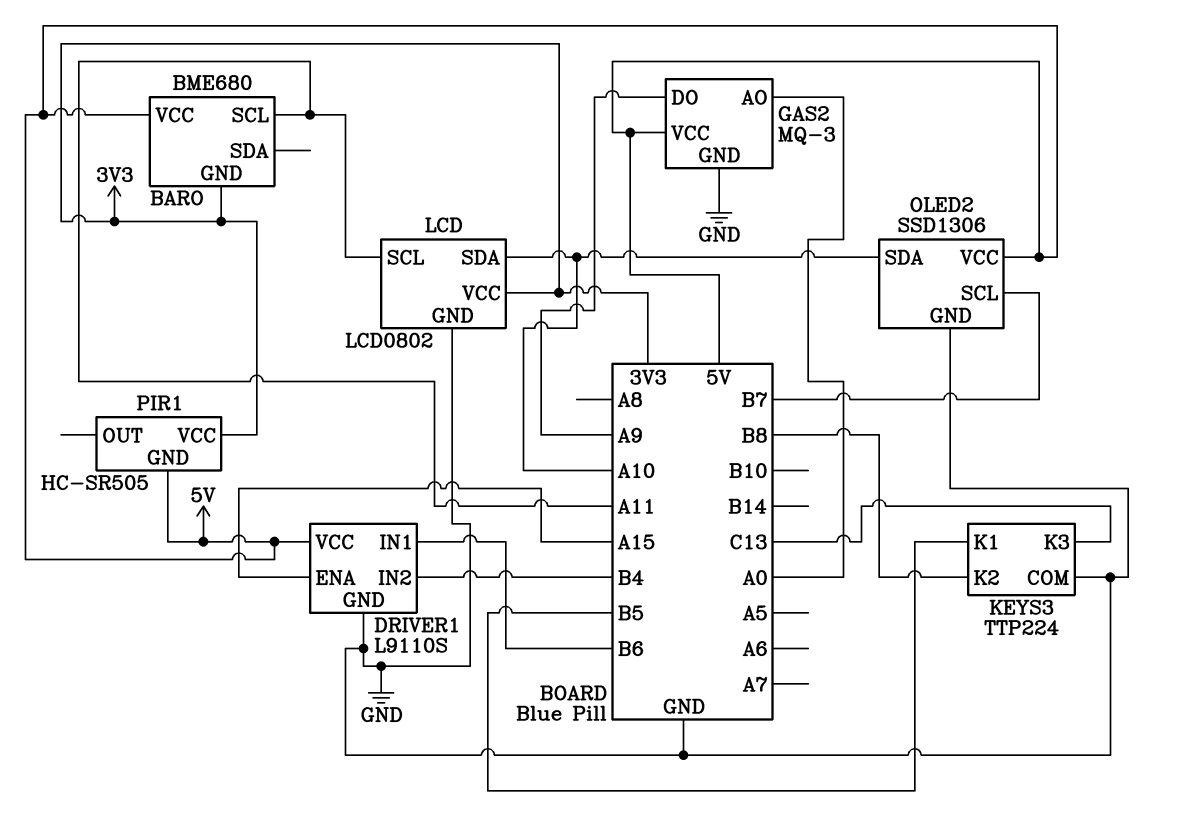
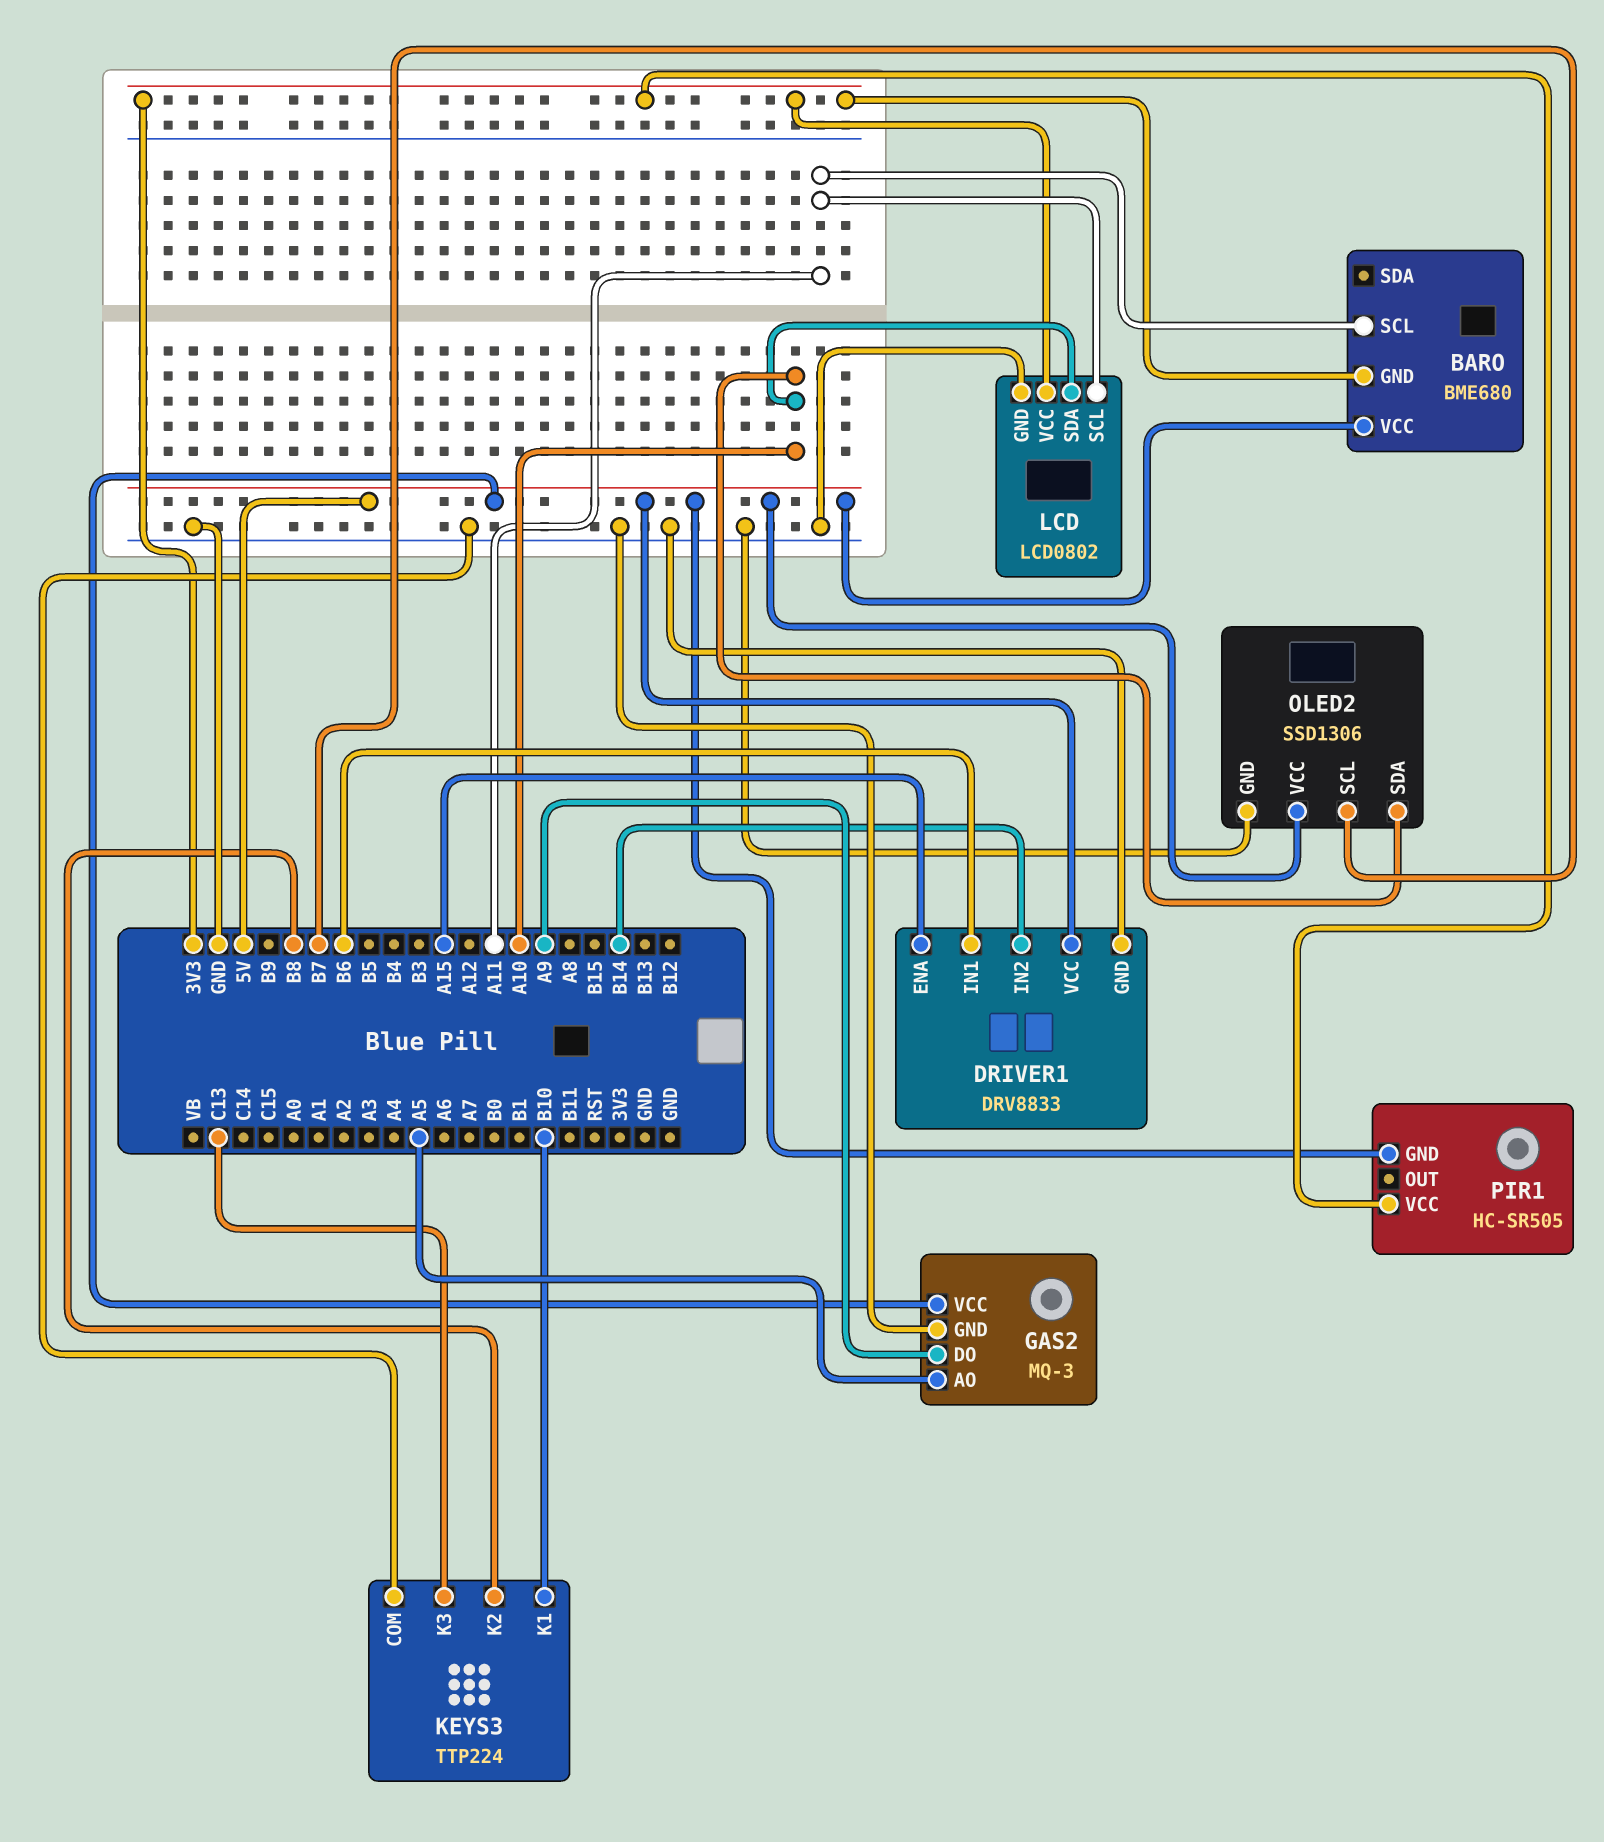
DRIVER1: L9110S -> DRV8833
DRIVER1 pin IN2: B4 -> B14
GAS2 pin AO: A0 -> A5
KEYS3 pin K1: B5 -> B10

